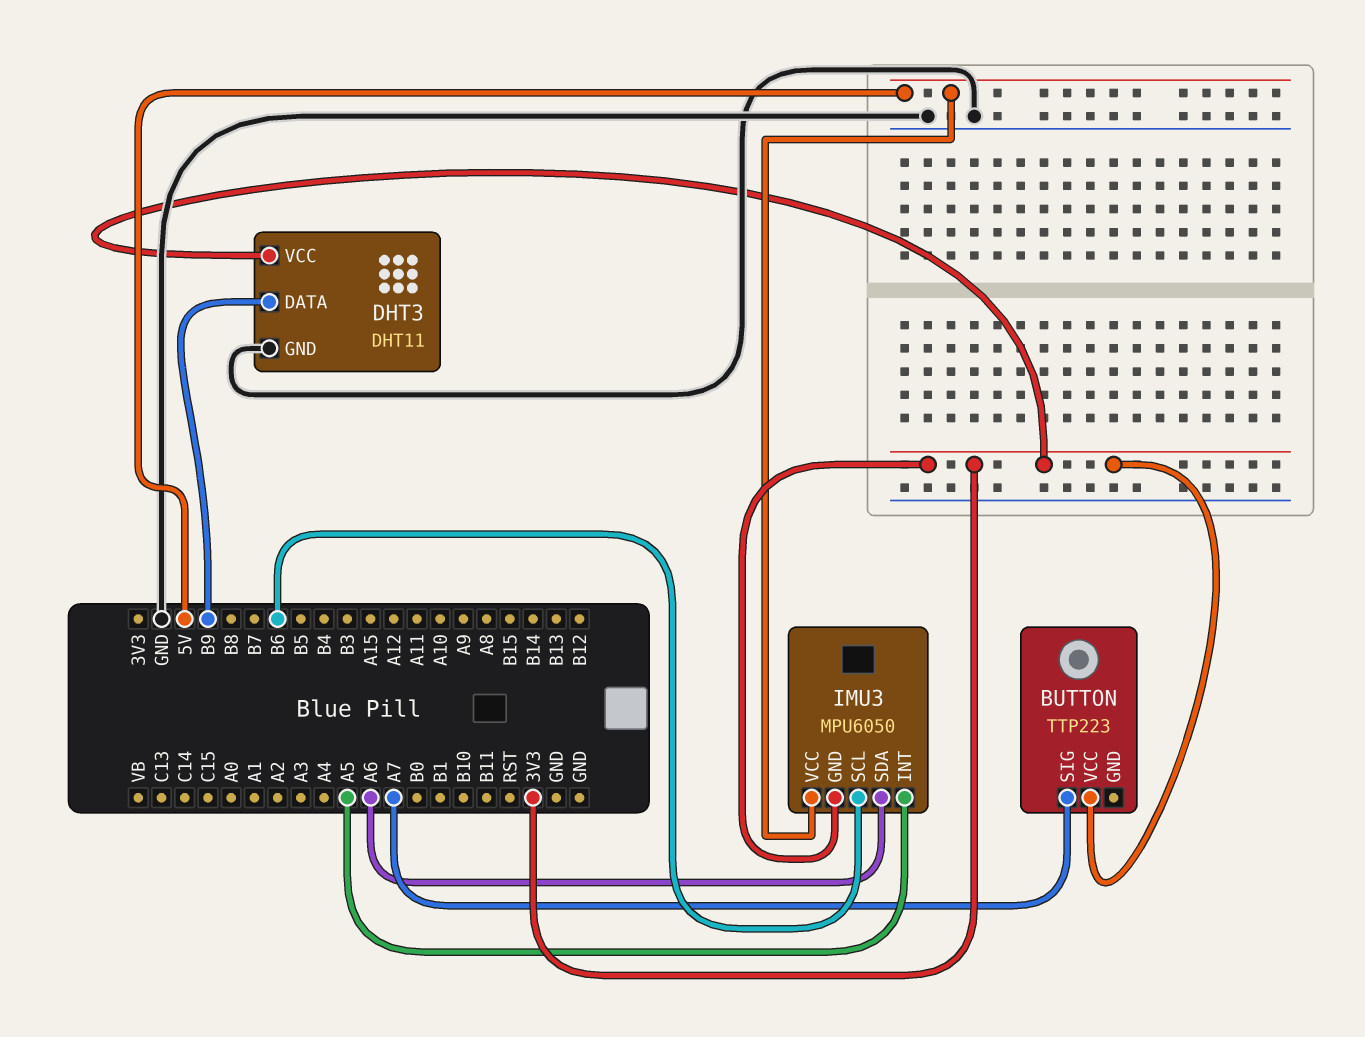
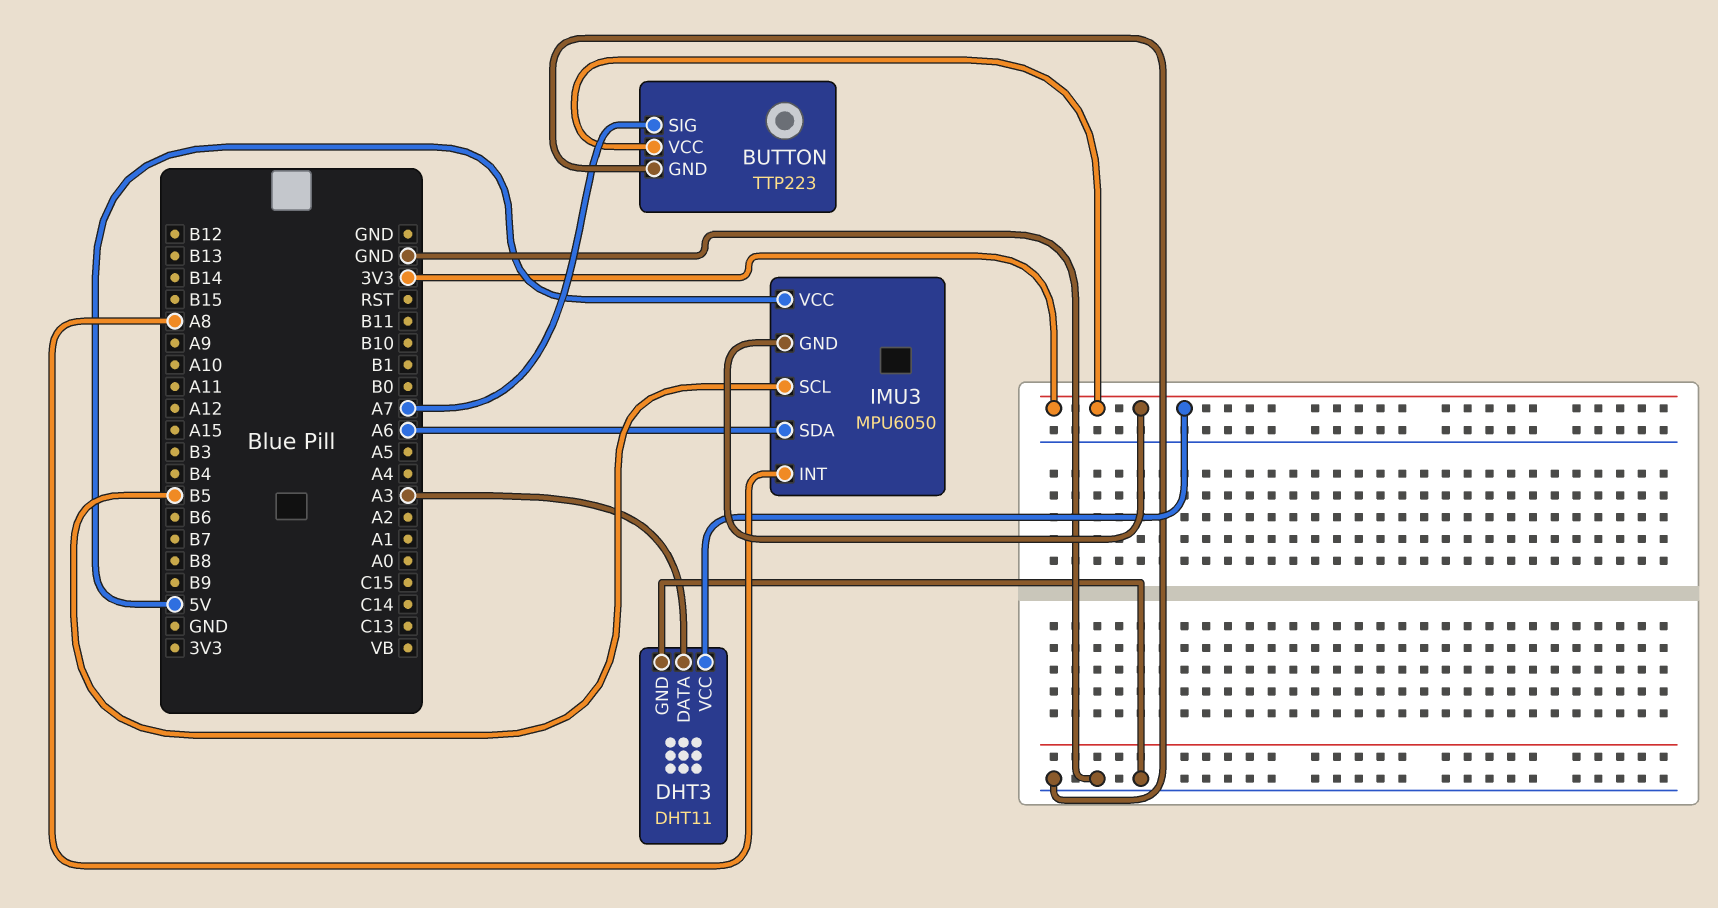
BUTTON pin GND: none -> GND
DHT3 pin DATA: B9 -> A3
IMU3 pin INT: A5 -> A8
IMU3 pin SCL: B6 -> B5

